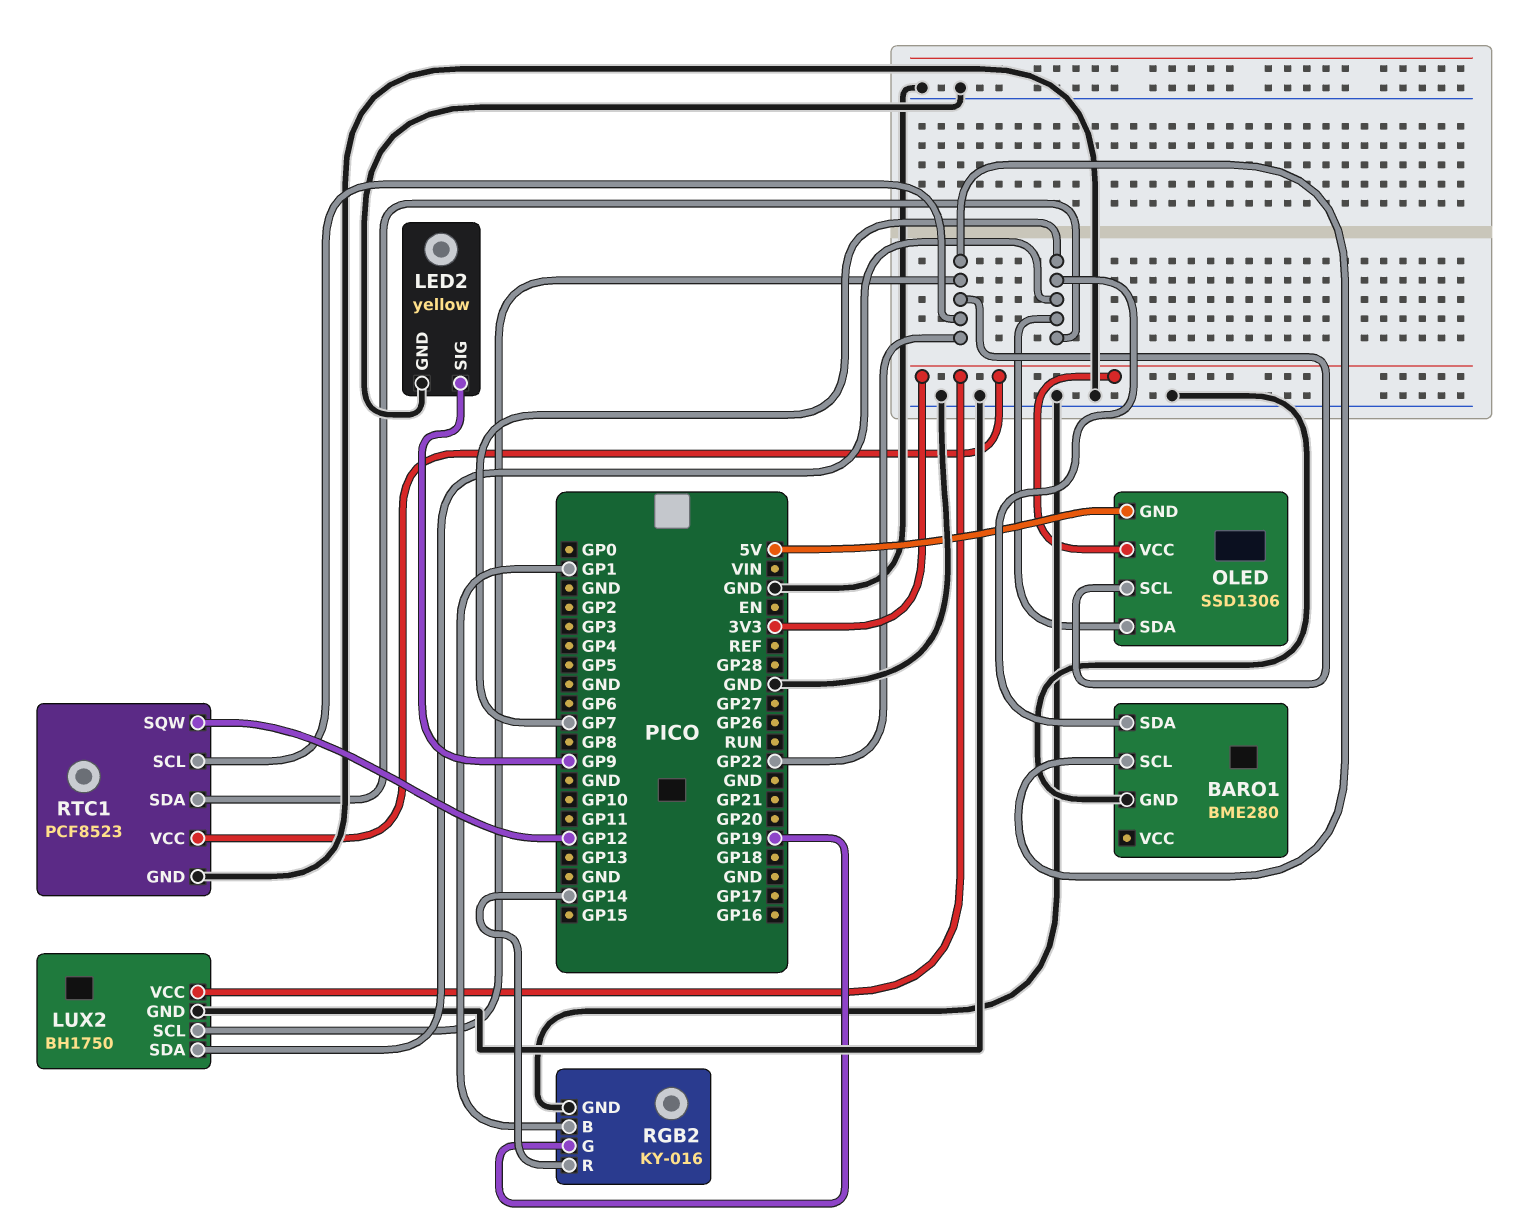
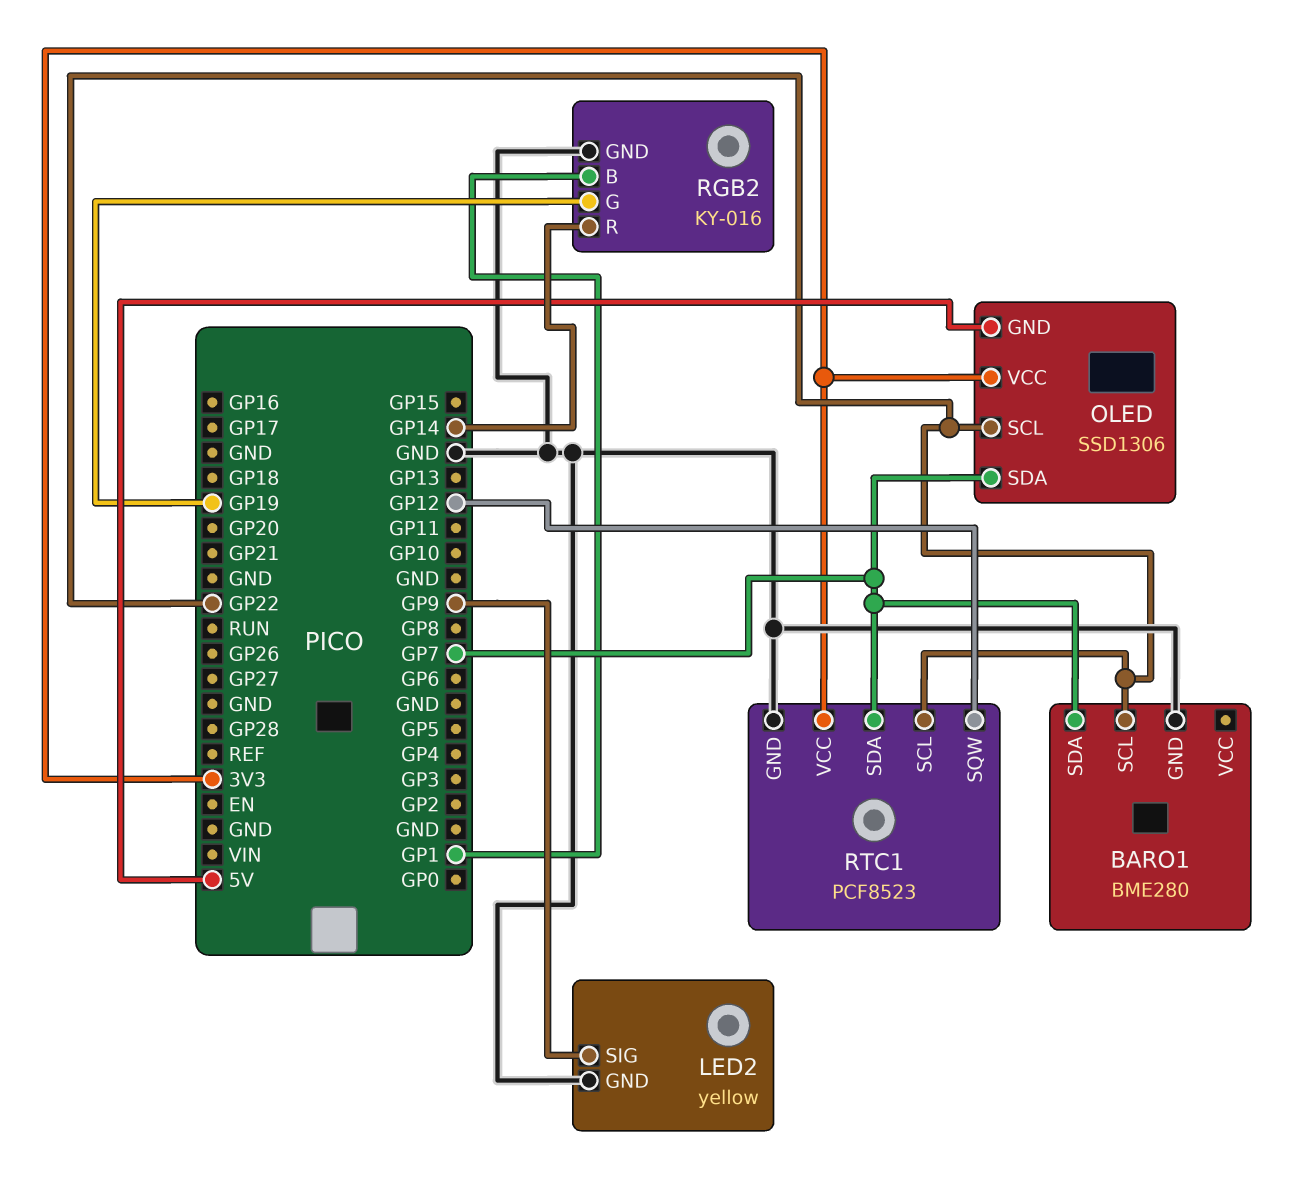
LUX2: BH1750 -> none
LUX2 pin GND: GND -> none
LUX2 pin SCL: GP22 -> none
LUX2 pin SDA: GP7 -> none
LUX2 pin VCC: 3V3 -> none

